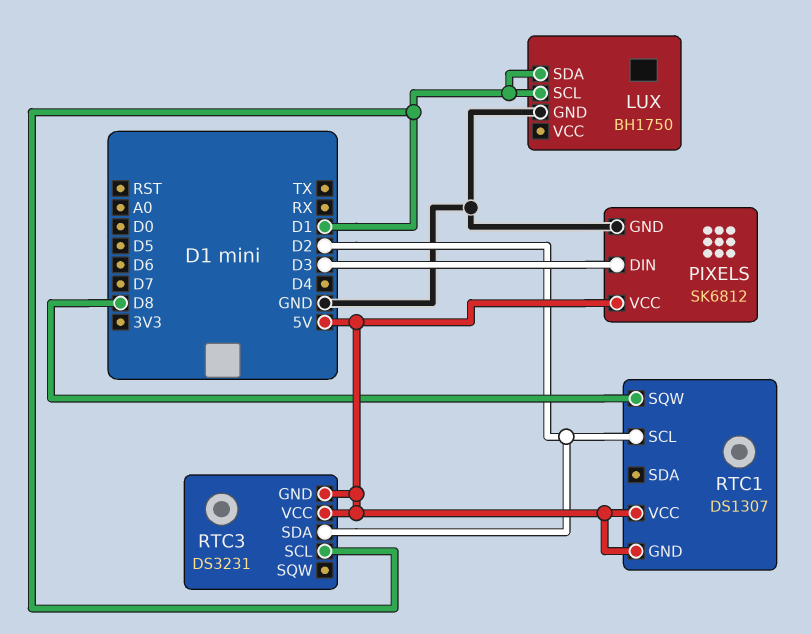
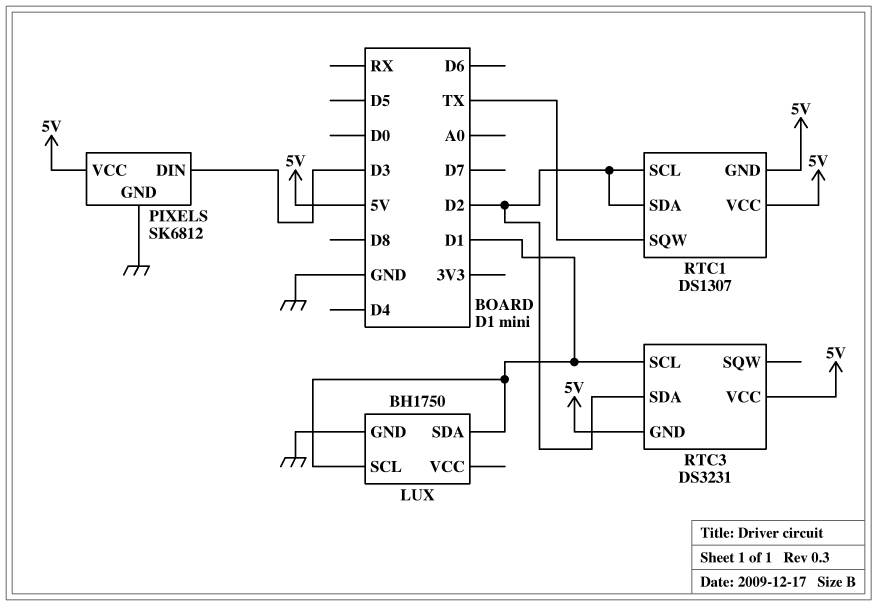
RTC1 pin SDA: none -> D2
RTC1 pin SQW: D8 -> TX

